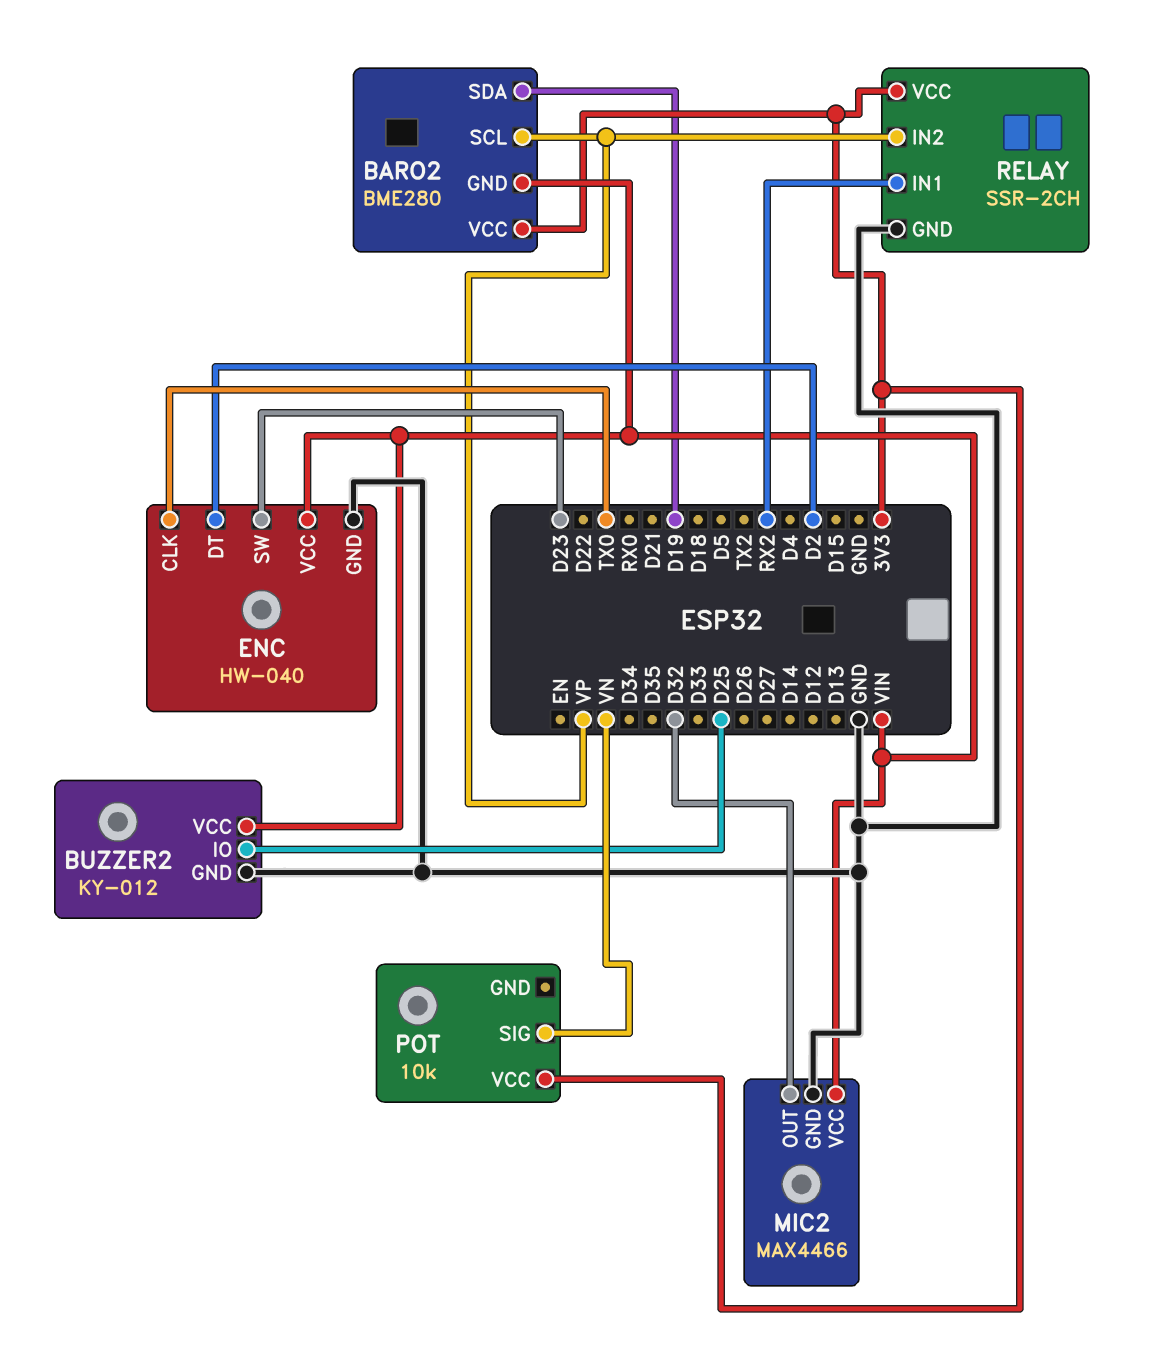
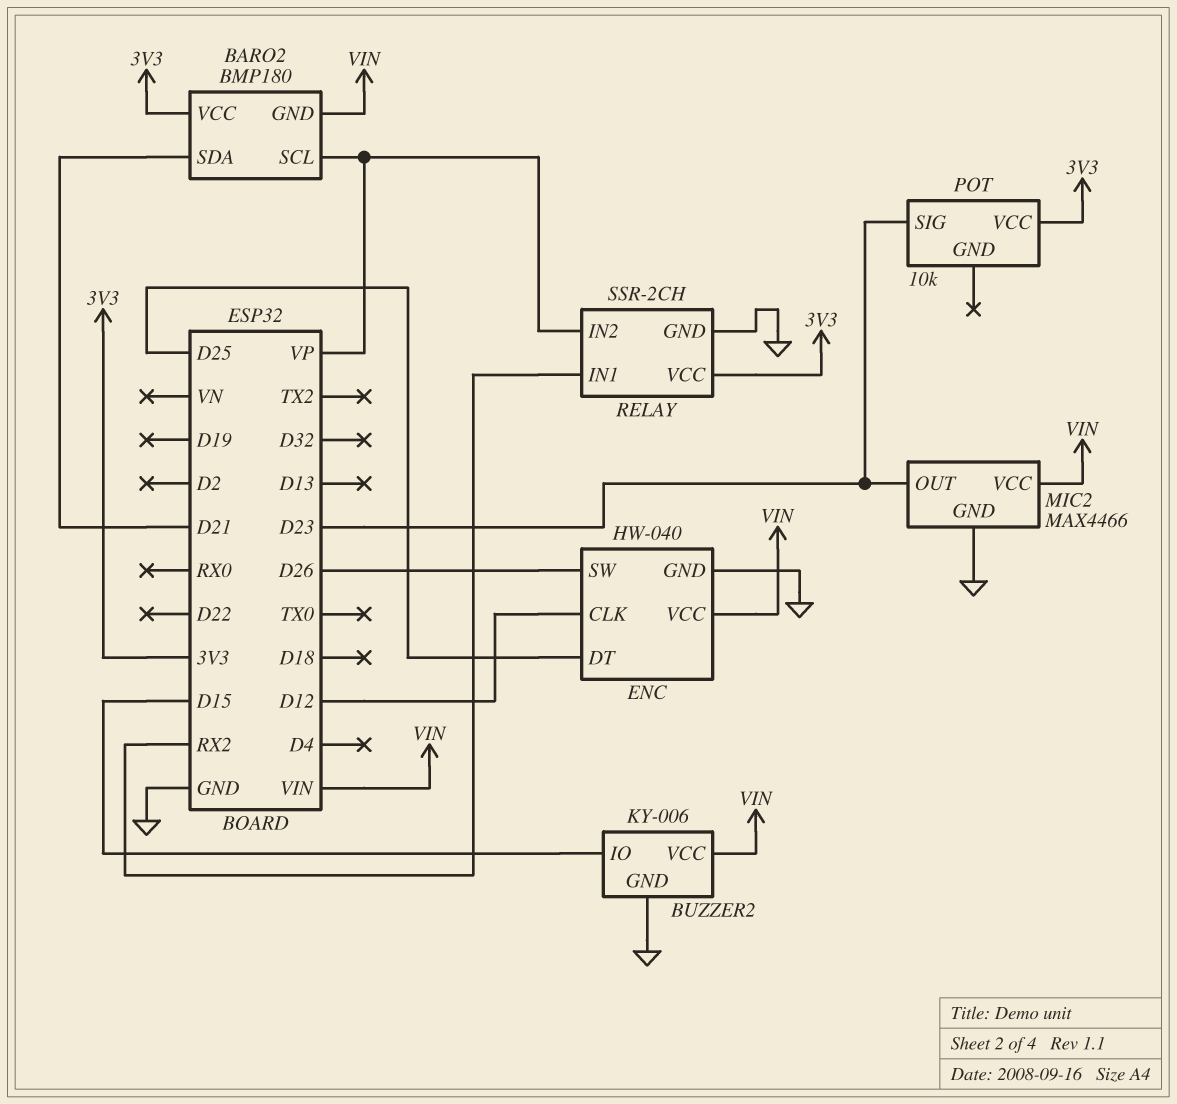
BARO2: BME280 -> BMP180
BARO2 pin SDA: D19 -> D21
BUZZER2: KY-012 -> KY-006
BUZZER2 pin IO: D25 -> D15
ENC pin CLK: TX0 -> D12
ENC pin DT: D2 -> D25
ENC pin SW: D23 -> D26
MIC2 pin OUT: D32 -> D23
POT pin SIG: VN -> D23

